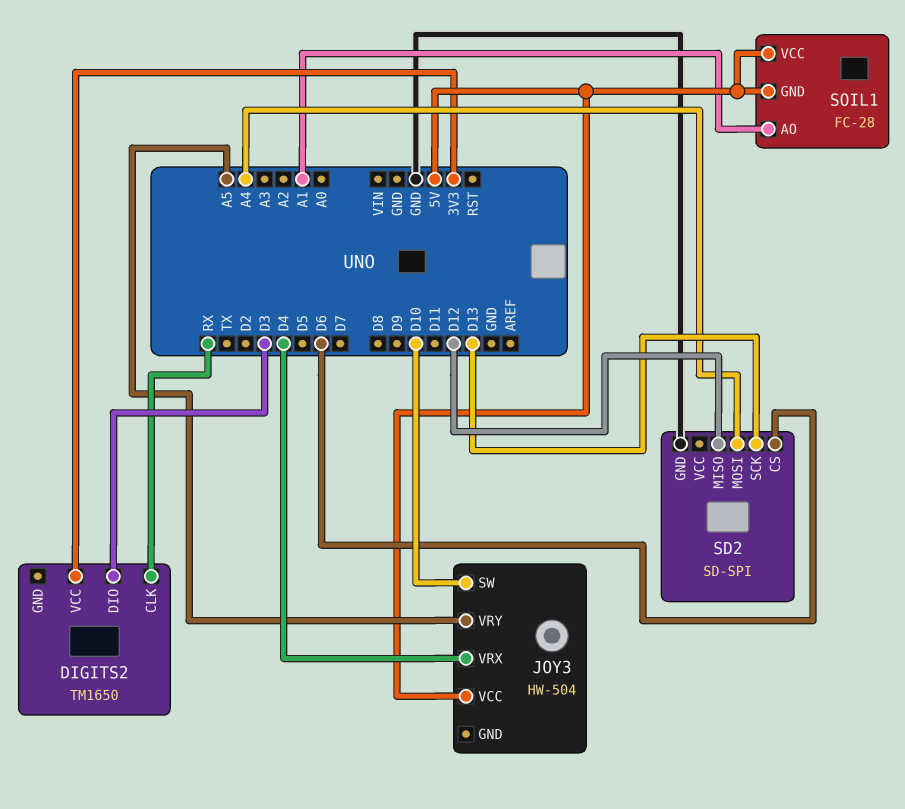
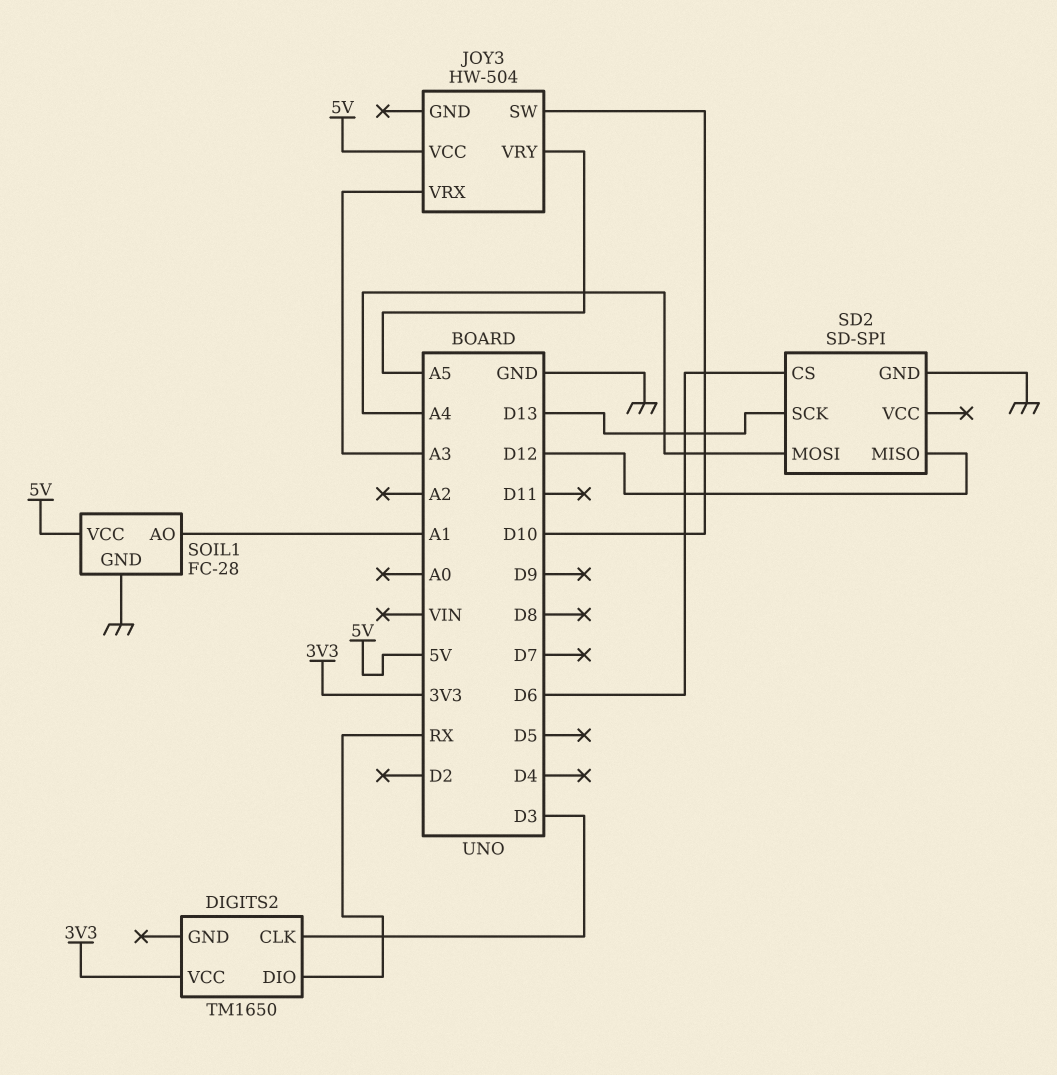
DIGITS2 pin CLK: RX -> D3
DIGITS2 pin DIO: D3 -> RX
JOY3 pin VRX: D4 -> A3
SOIL1 pin GND: 5V -> GND

